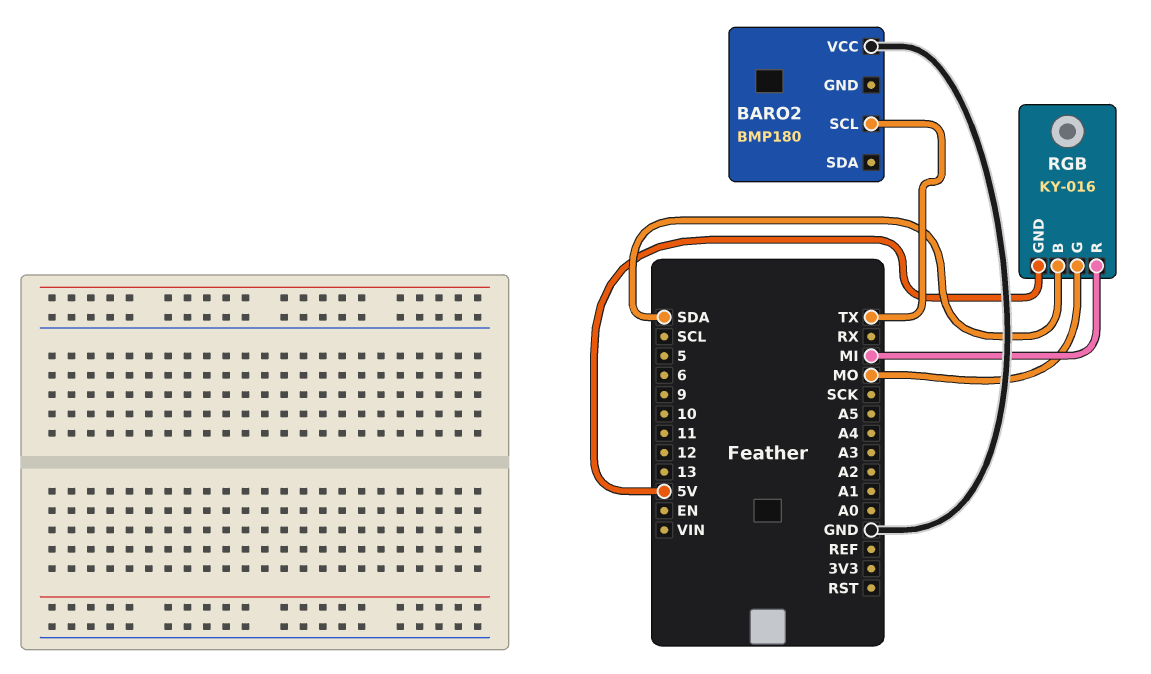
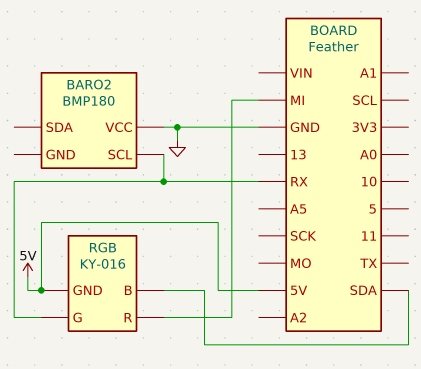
BARO2 pin SCL: TX -> RX
RGB pin G: MO -> RX

